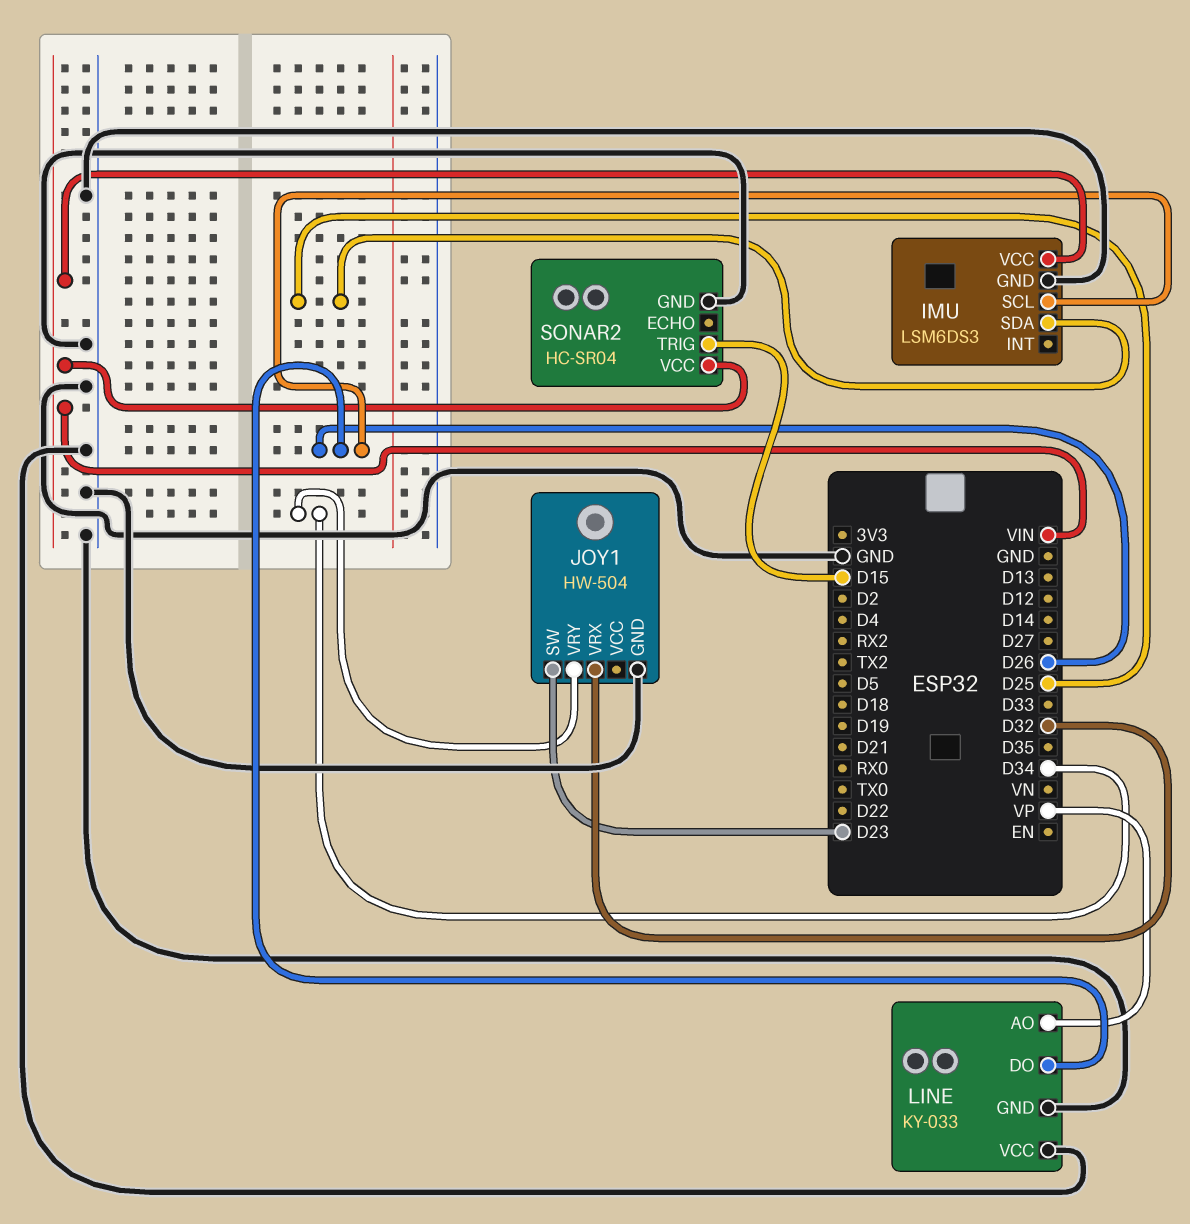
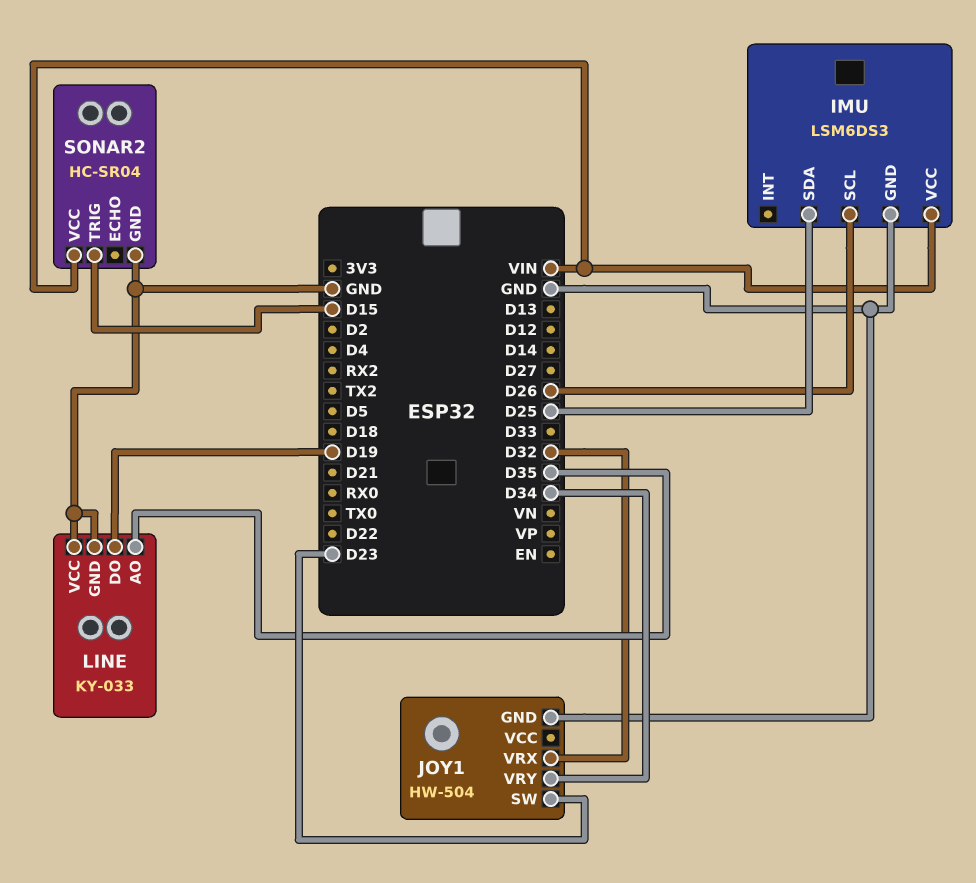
LINE pin AO: VP -> D35
LINE pin DO: D26 -> D19

